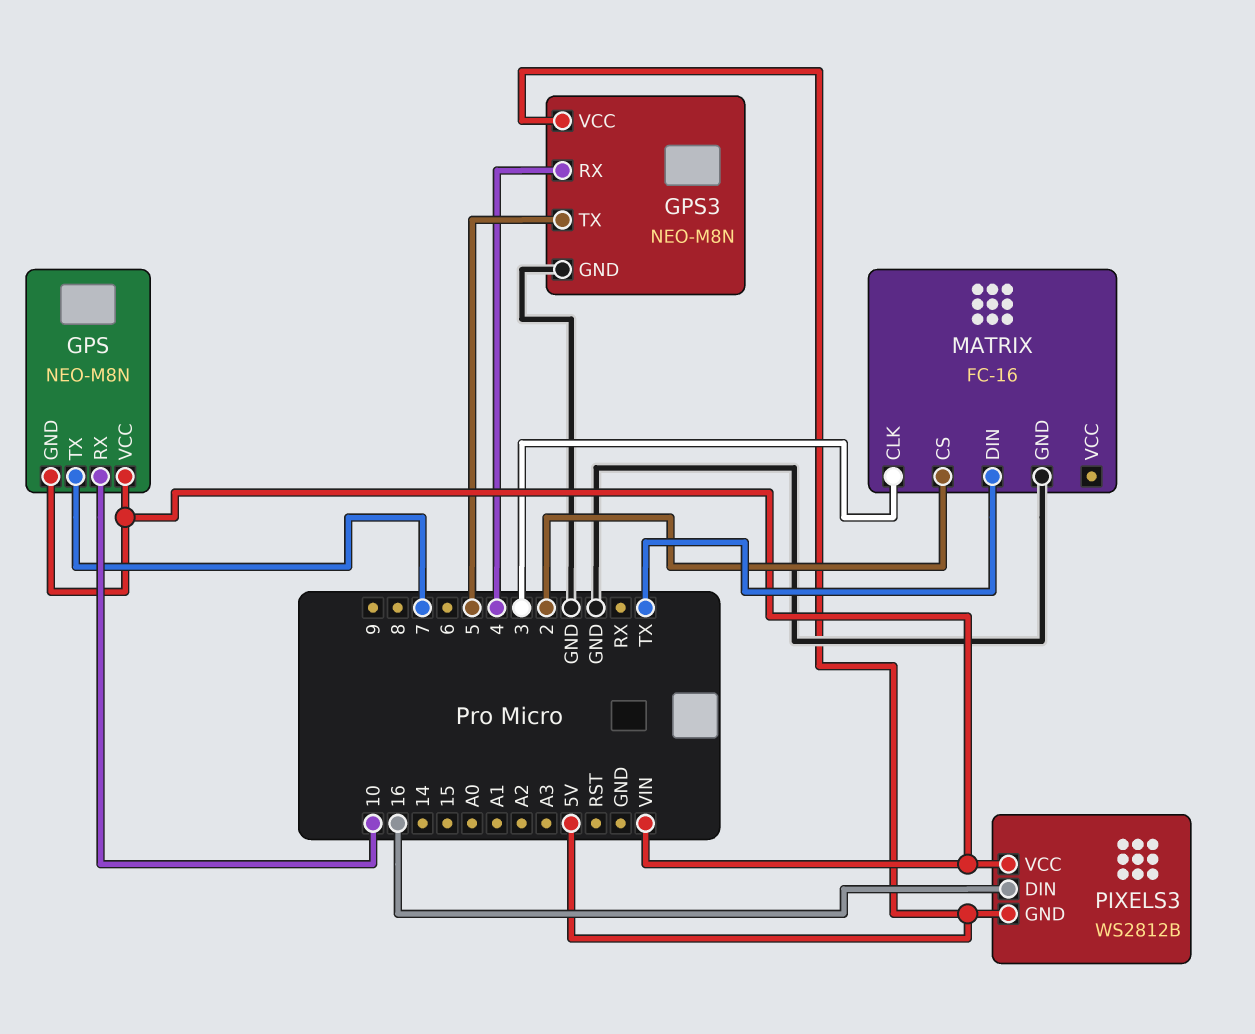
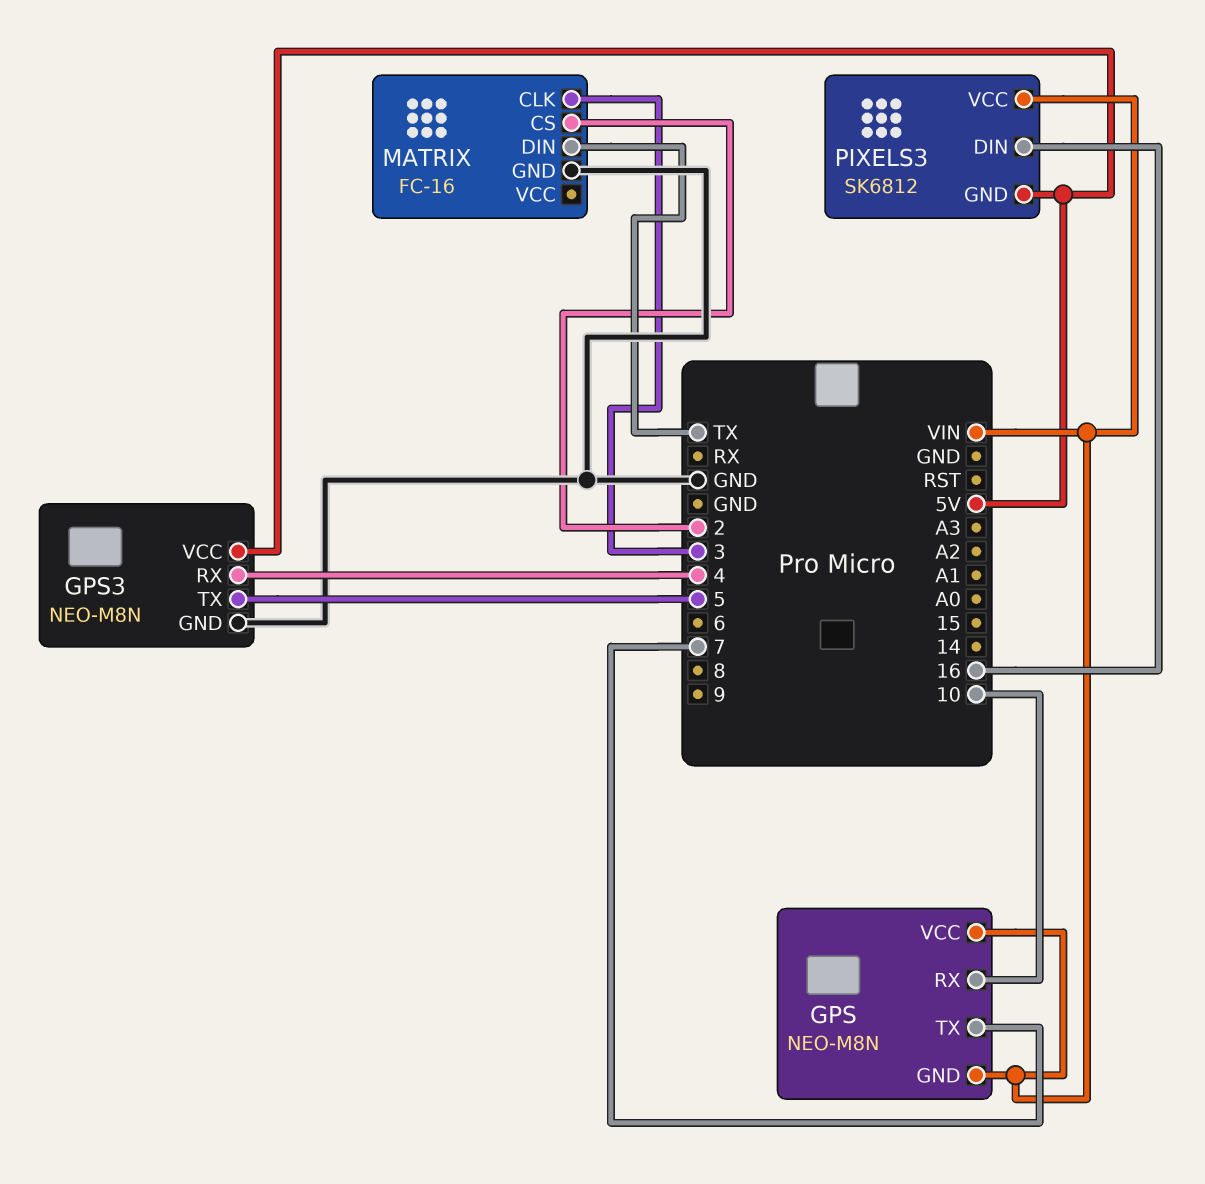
PIXELS3: WS2812B -> SK6812

